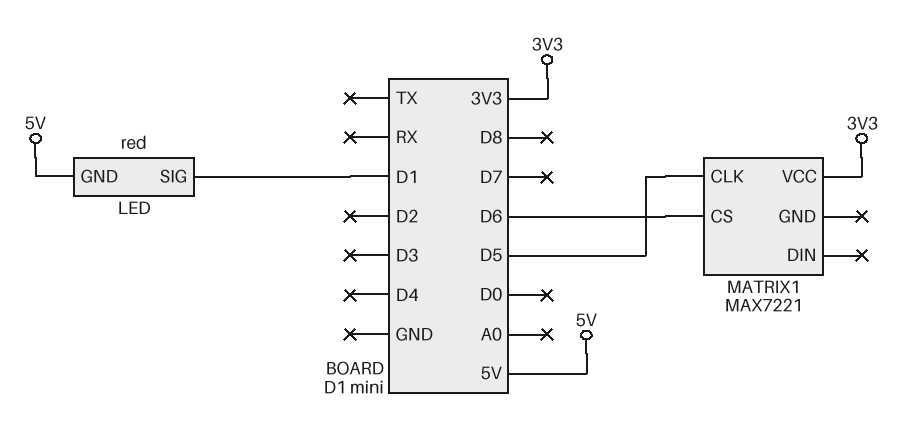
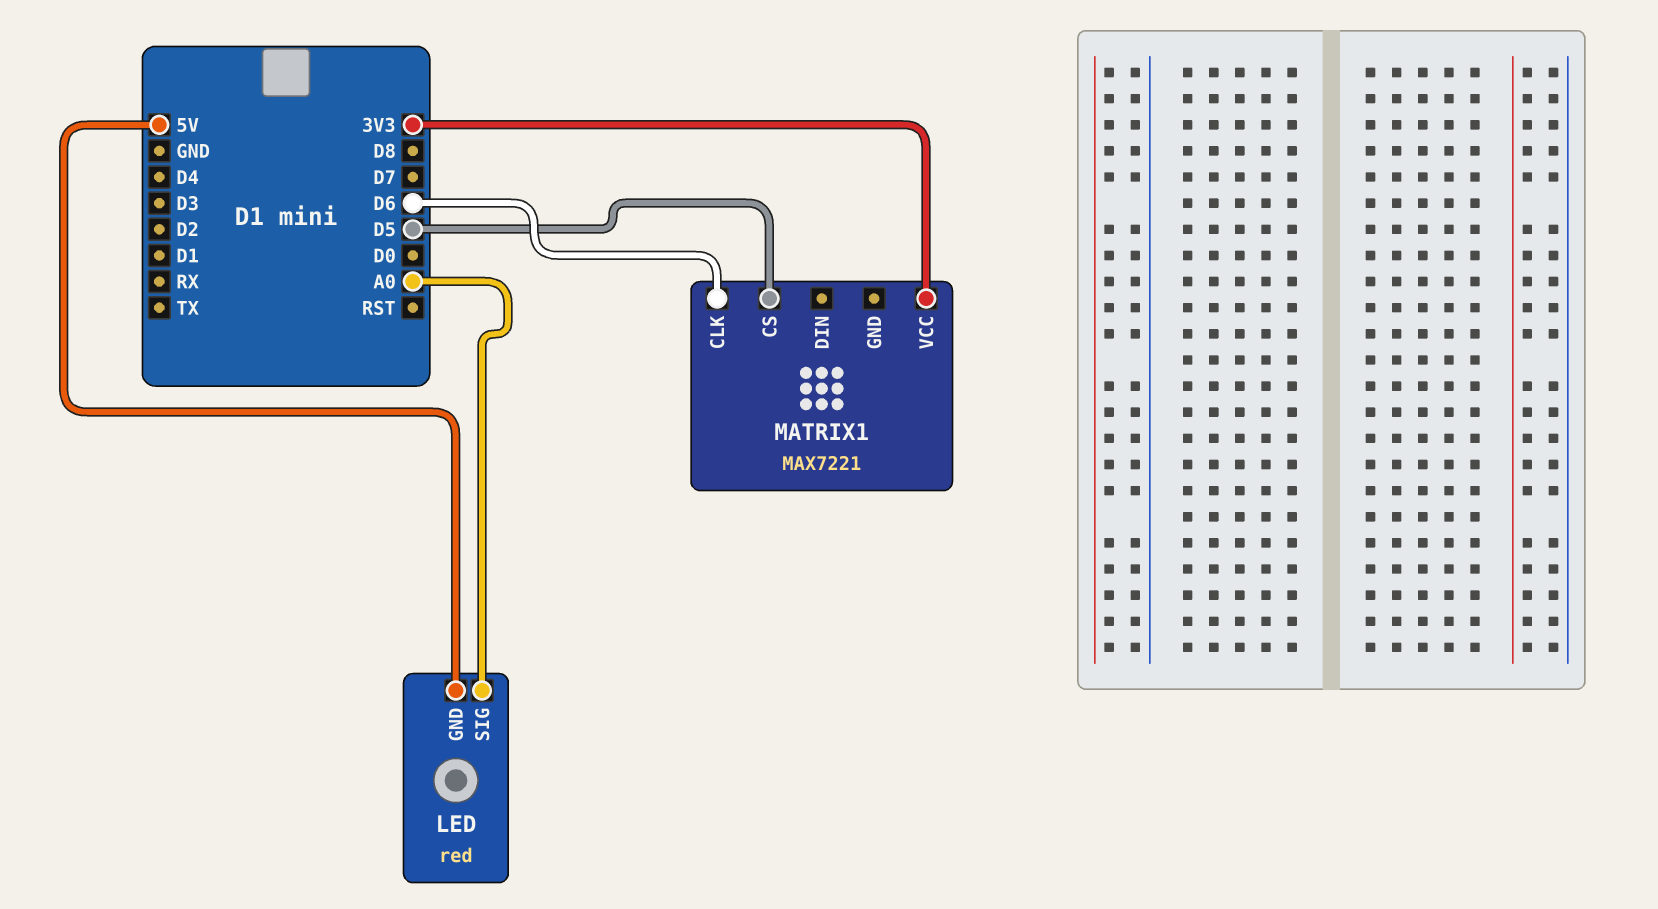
LED pin SIG: D1 -> A0
MATRIX1 pin CLK: D5 -> D6
MATRIX1 pin CS: D6 -> D5

